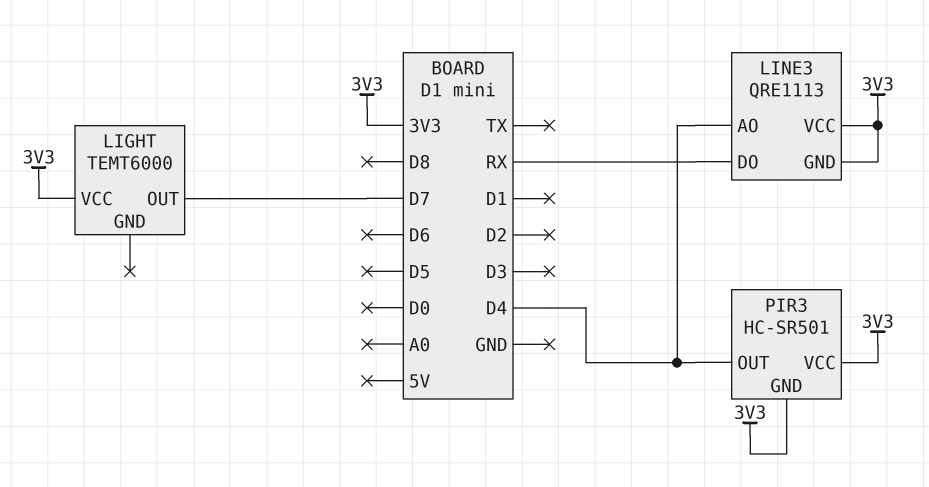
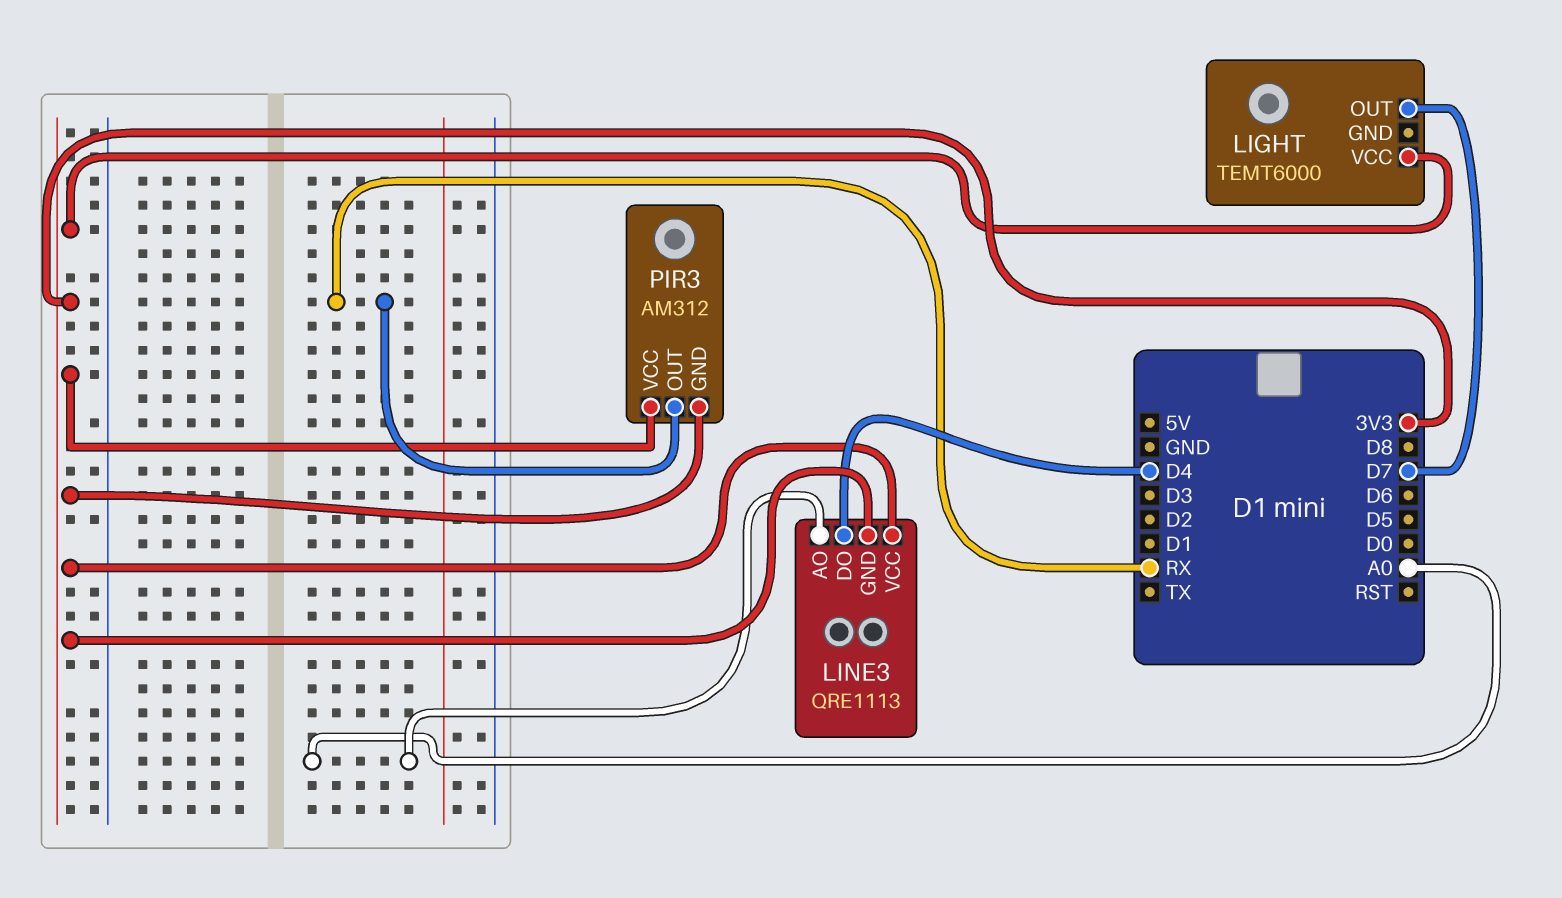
LINE3 pin AO: D4 -> A0
LINE3 pin DO: RX -> D4
PIR3: HC-SR501 -> AM312
PIR3 pin OUT: D4 -> RX

